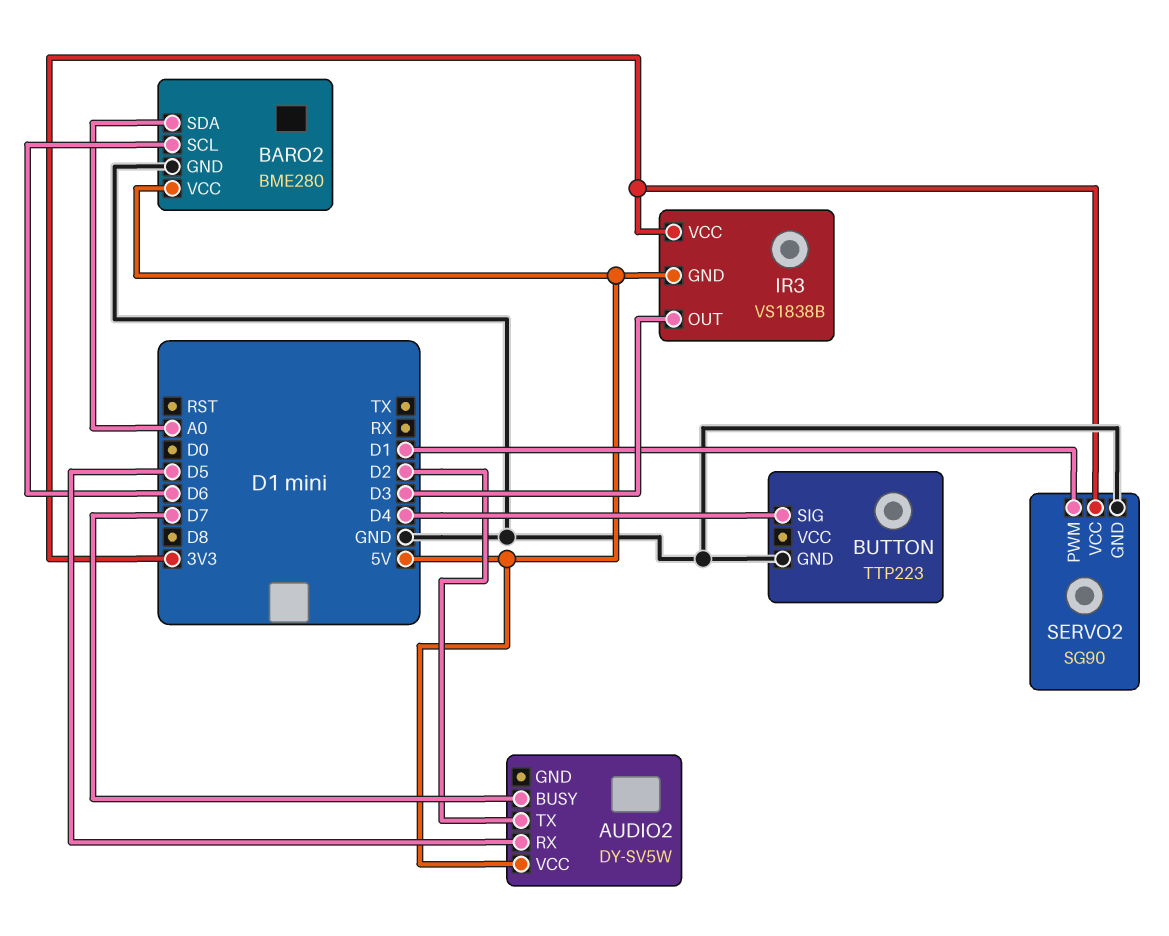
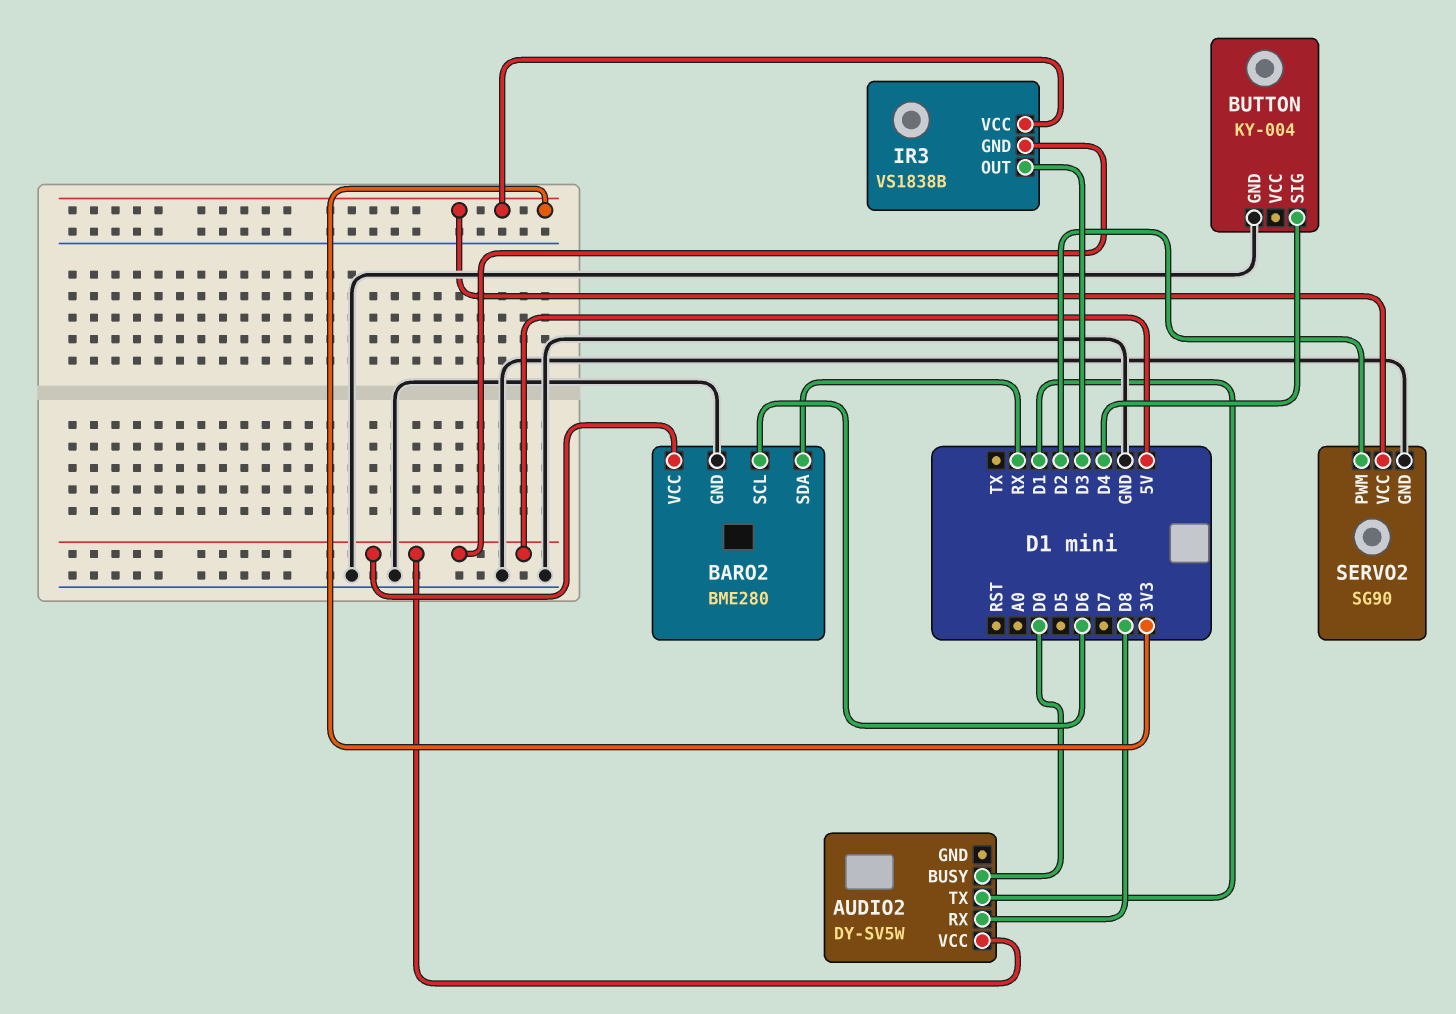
AUDIO2 pin BUSY: D7 -> D0
AUDIO2 pin RX: D5 -> D8
AUDIO2 pin TX: D2 -> D1
BARO2 pin SDA: A0 -> RX
BUTTON: TTP223 -> KY-004
SERVO2 pin PWM: D1 -> D2

